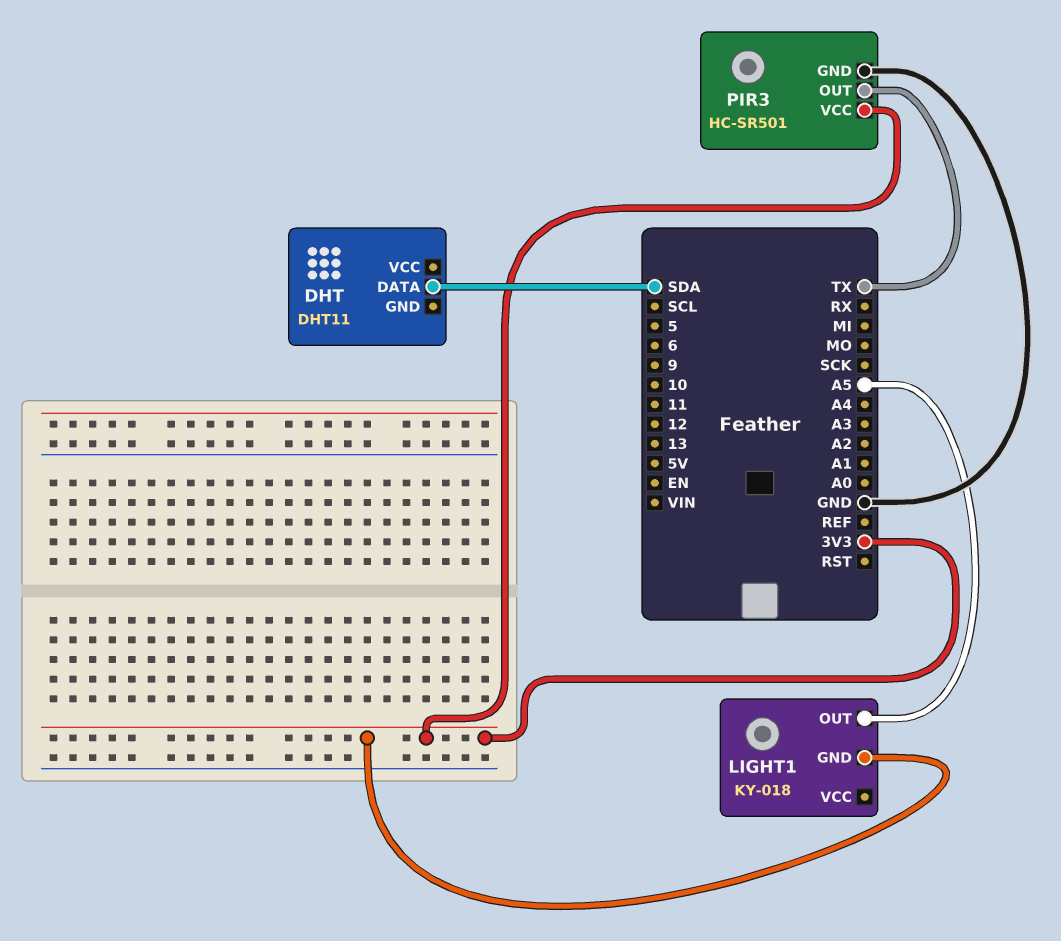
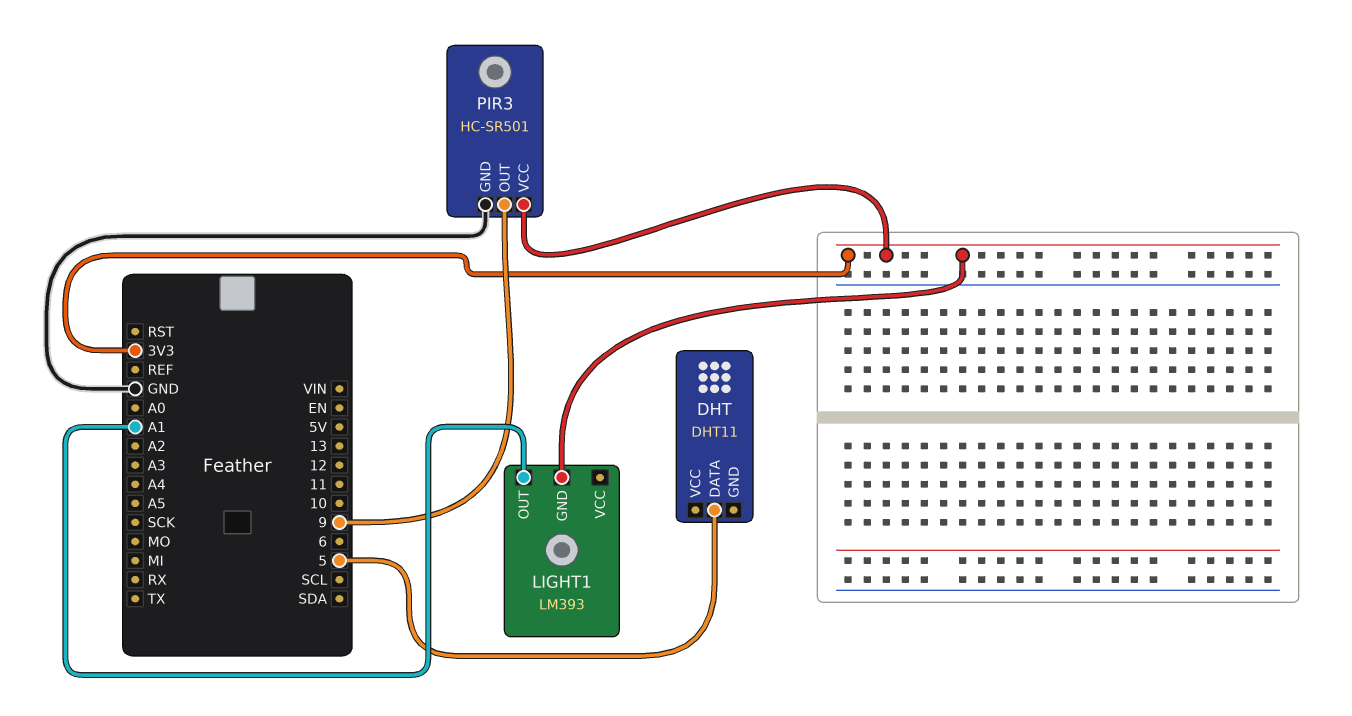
DHT pin DATA: SDA -> 5
LIGHT1: KY-018 -> LM393
LIGHT1 pin OUT: A5 -> A1
PIR3 pin OUT: TX -> 9

